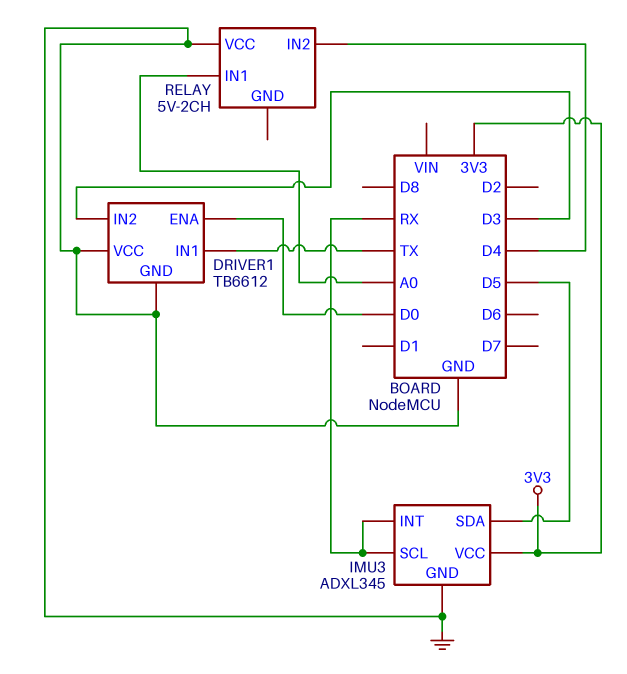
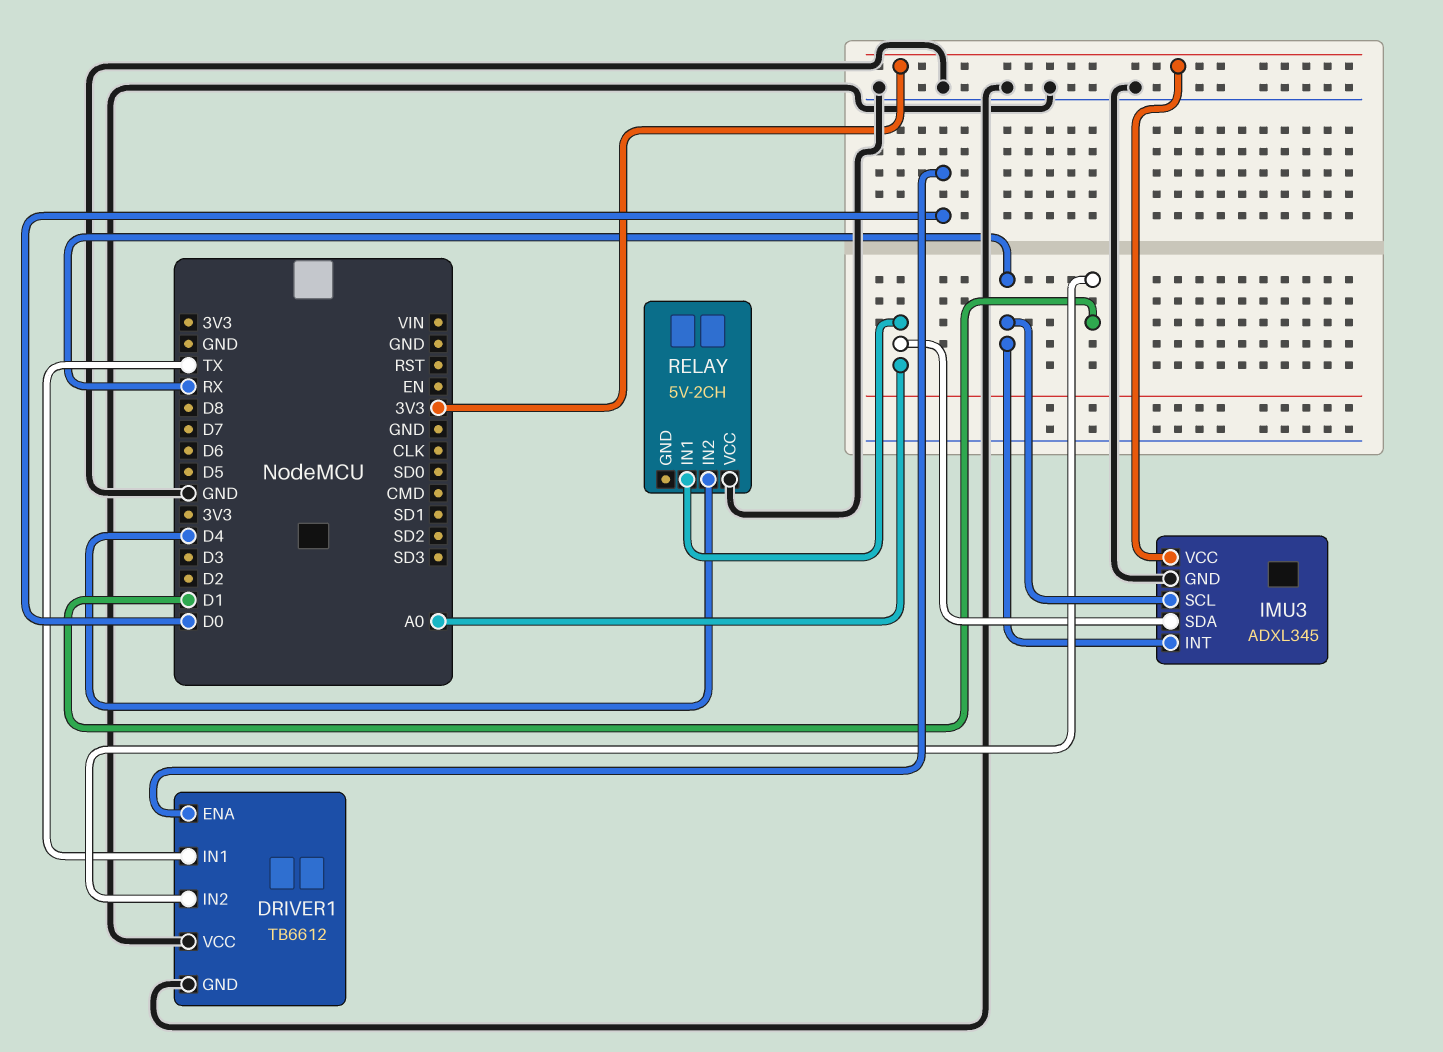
DRIVER1 pin IN2: D3 -> D1
IMU3 pin SDA: D5 -> A0

